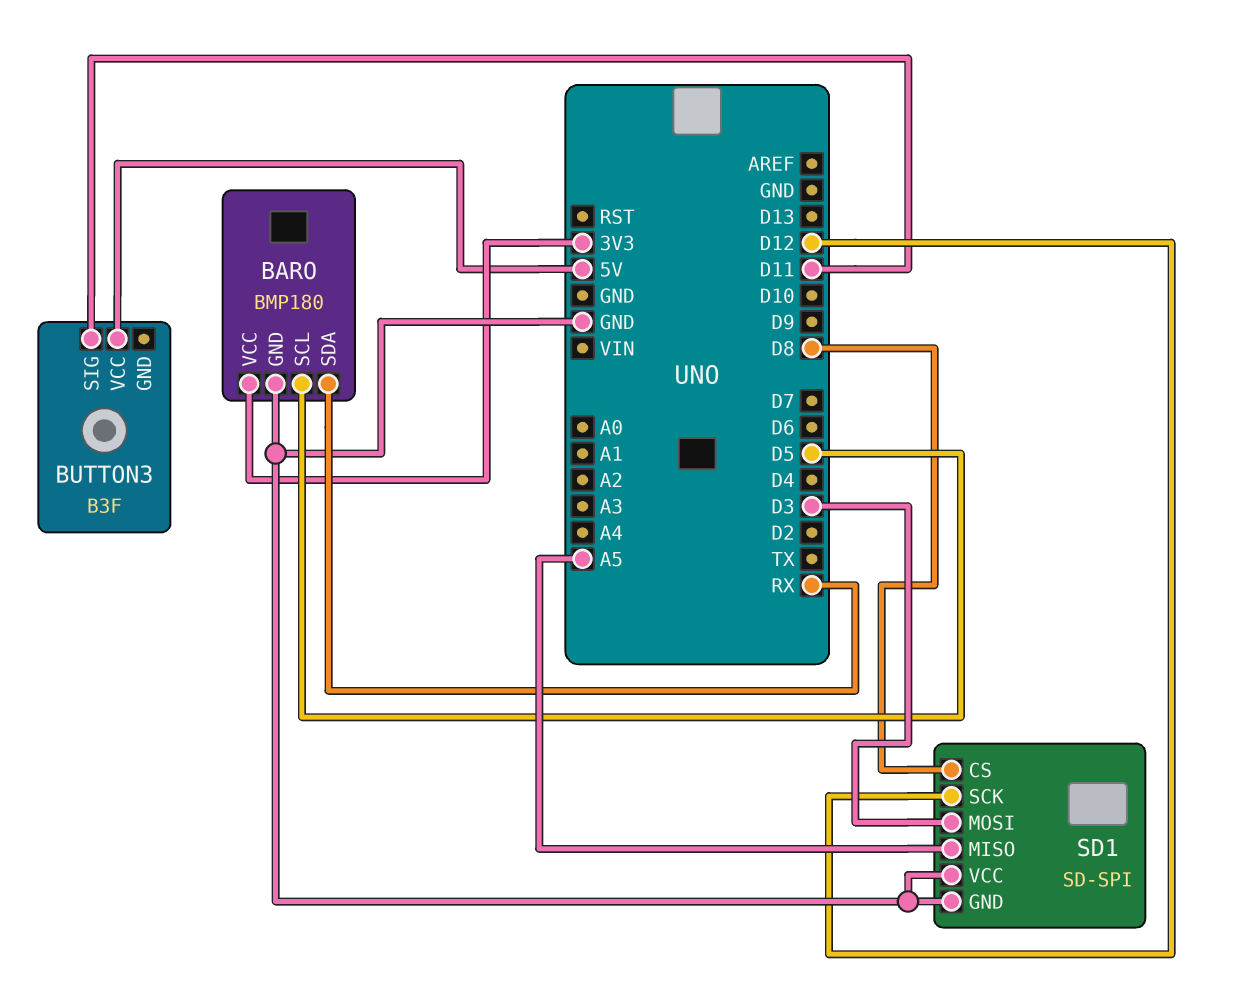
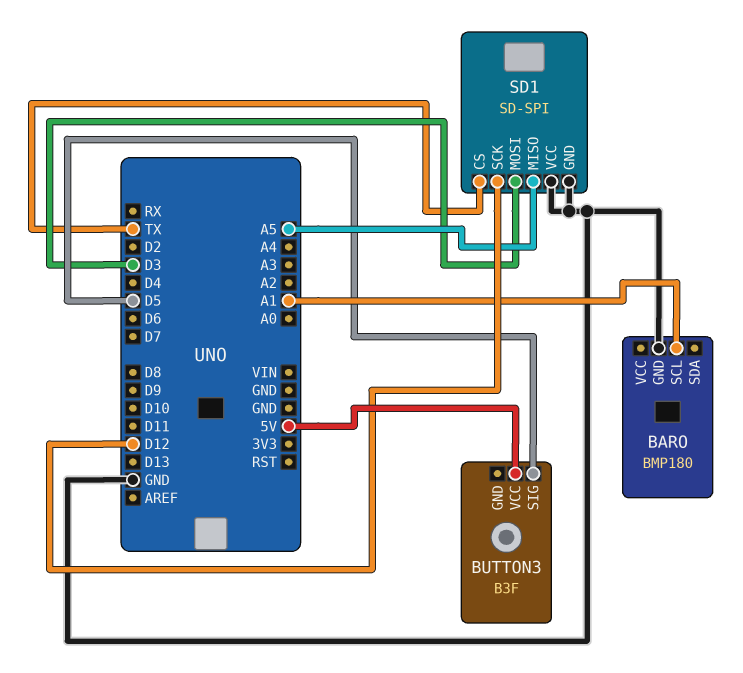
BARO pin SCL: D5 -> A1
BARO pin SDA: RX -> none
BARO pin VCC: 3V3 -> none
BUTTON3 pin SIG: D11 -> D5
SD1 pin CS: D8 -> TX

